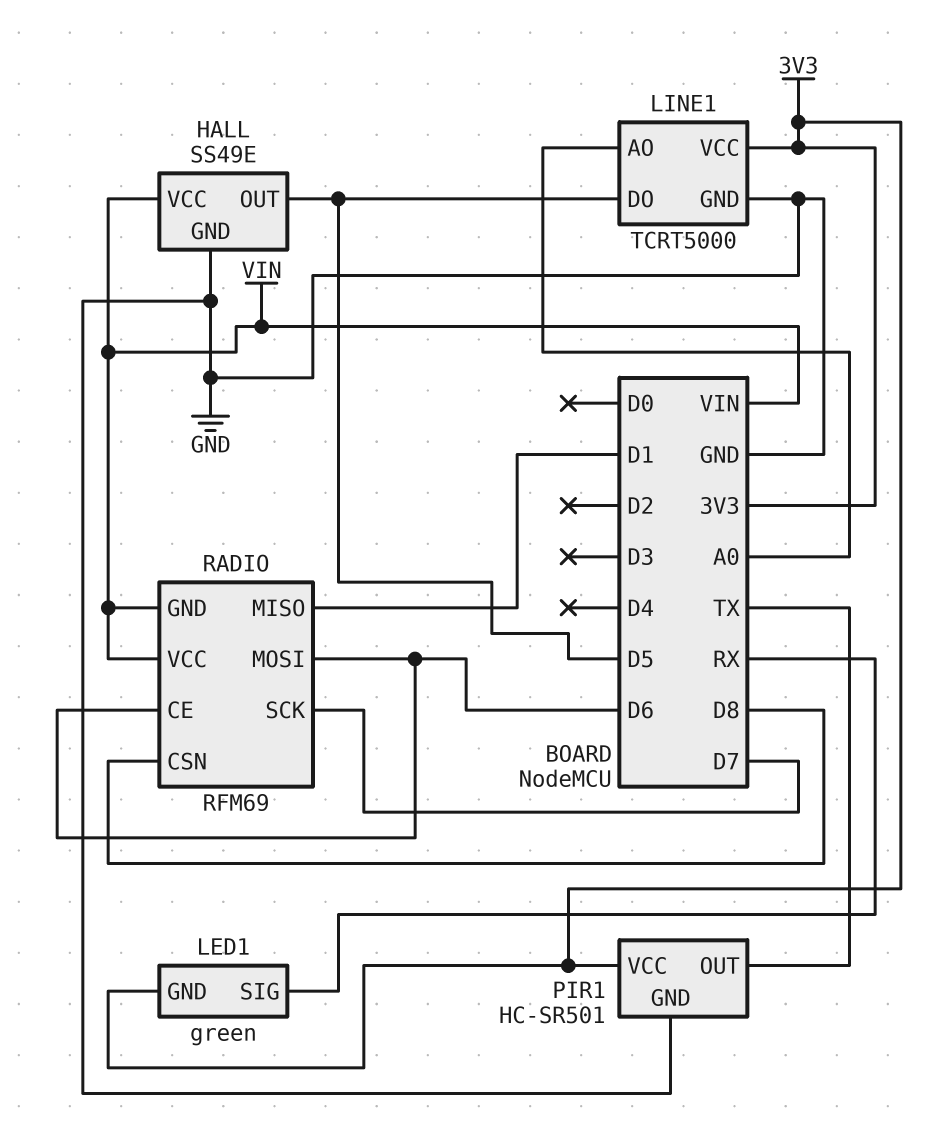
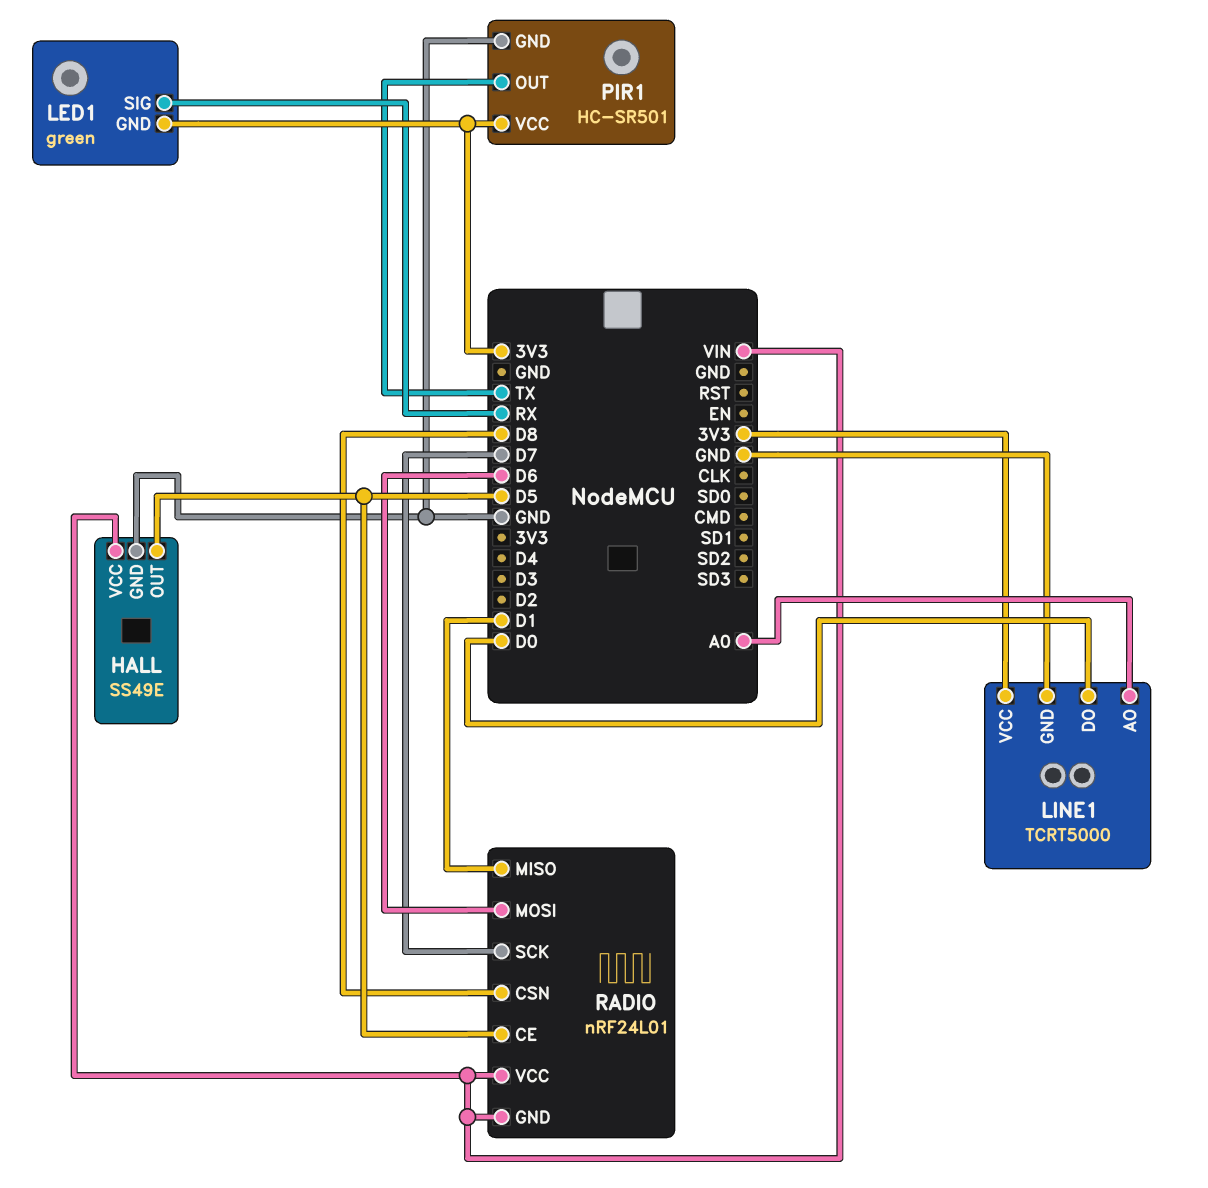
LINE1 pin DO: D5 -> D0
RADIO: RFM69 -> nRF24L01
RADIO pin CE: D6 -> D5

